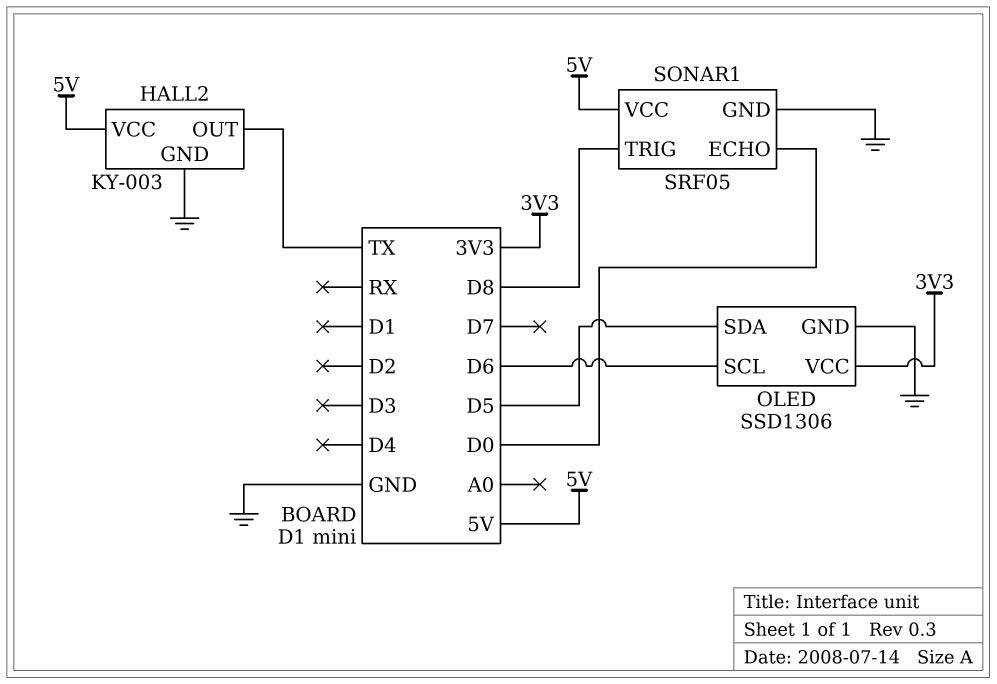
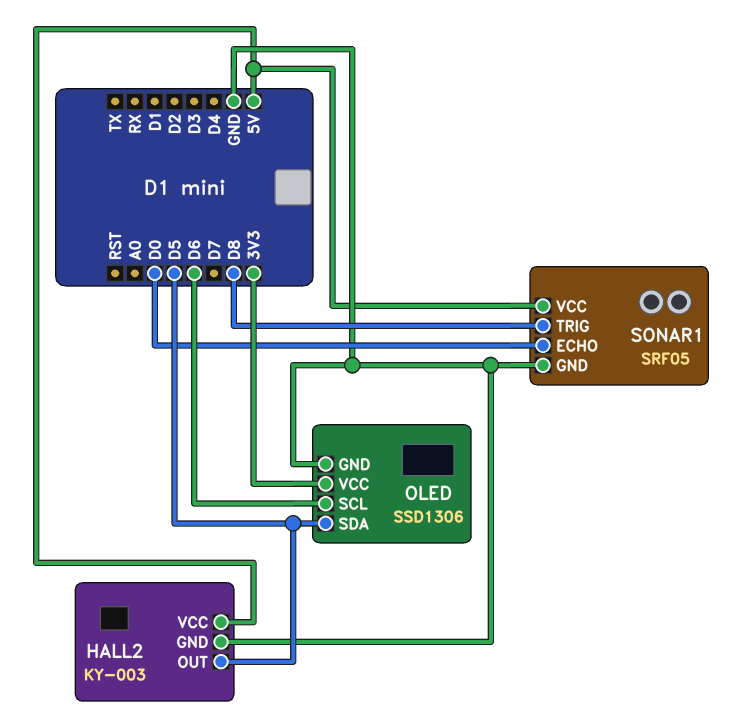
HALL2 pin OUT: TX -> D5

